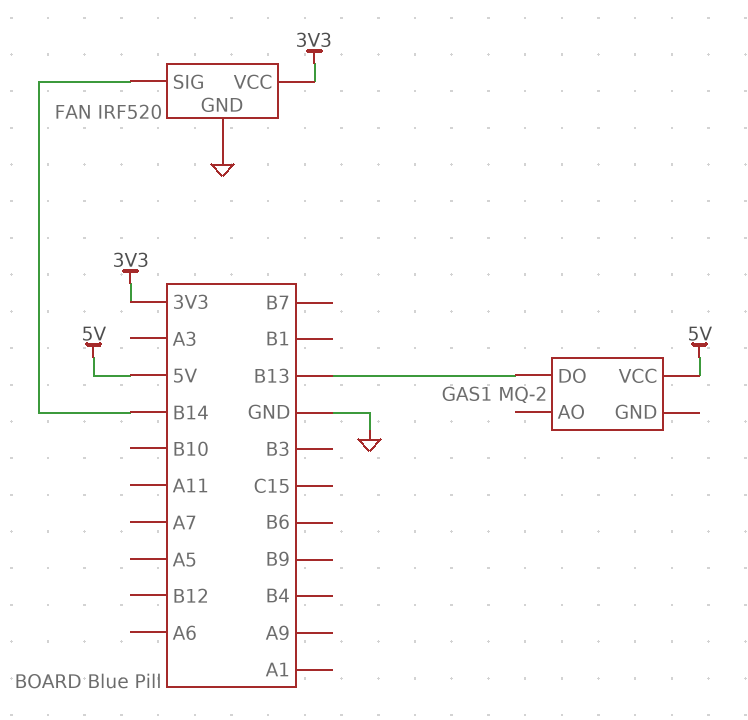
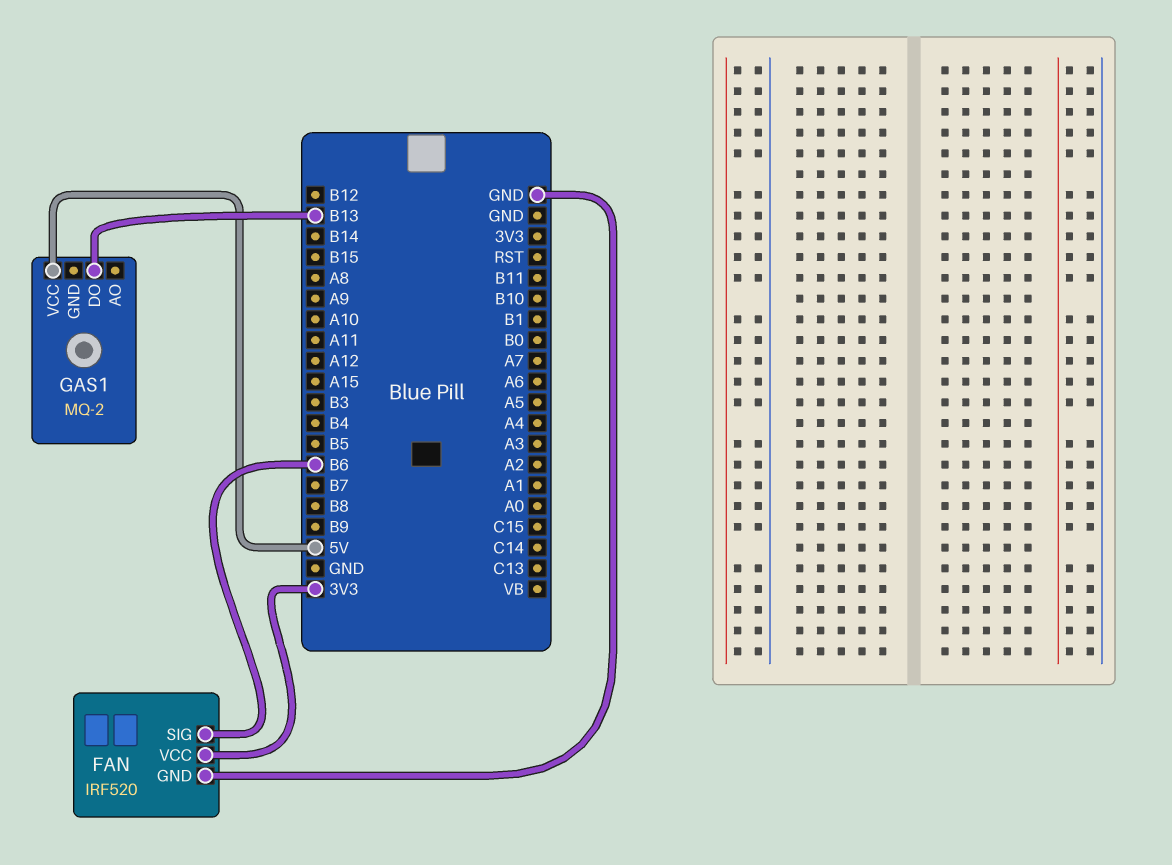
FAN pin SIG: B14 -> B6

